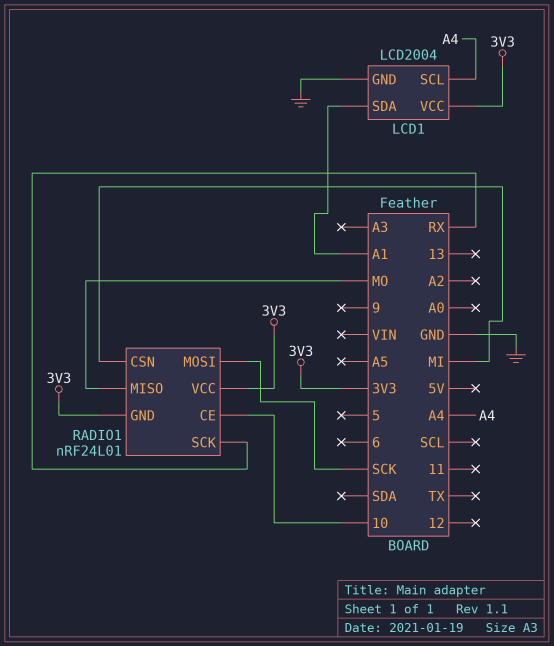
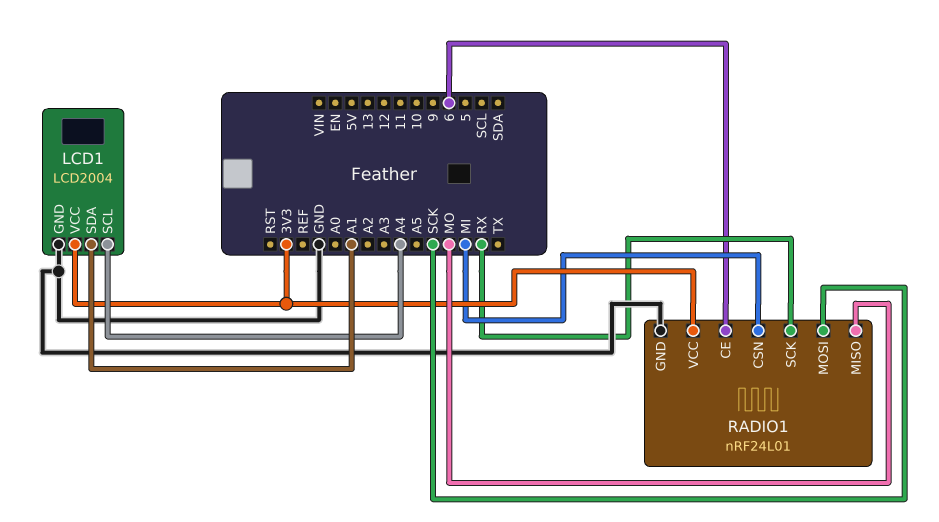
RADIO1 pin CE: 10 -> 6
RADIO1 pin GND: 3V3 -> GND

